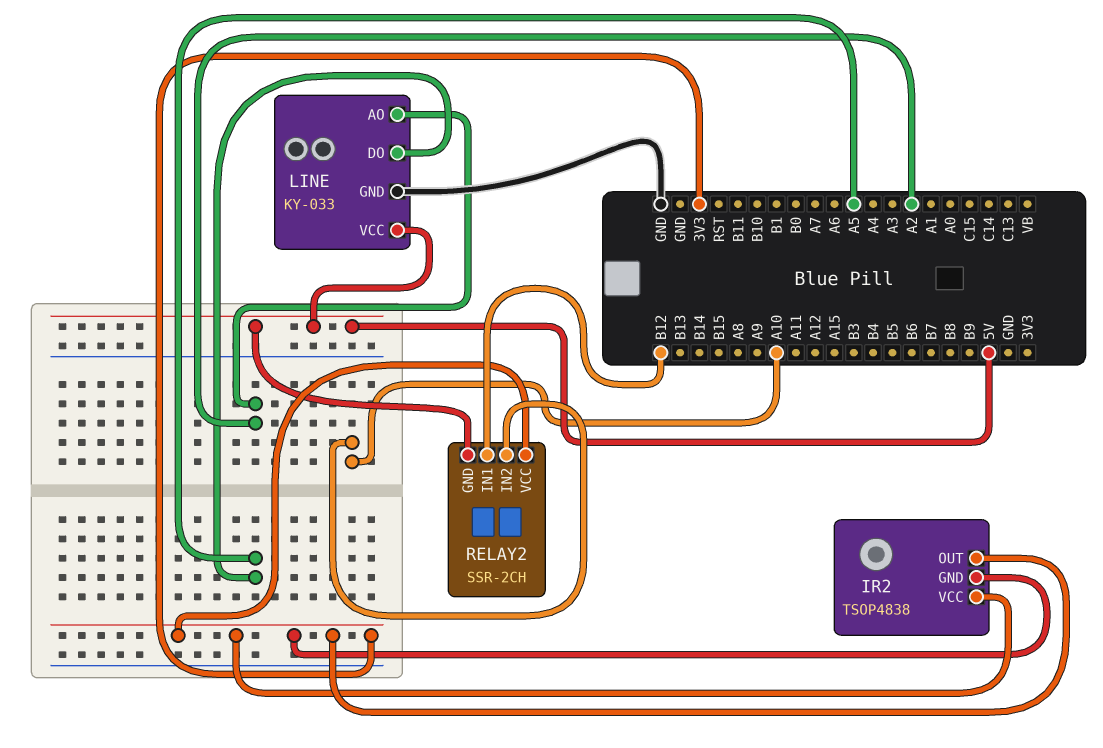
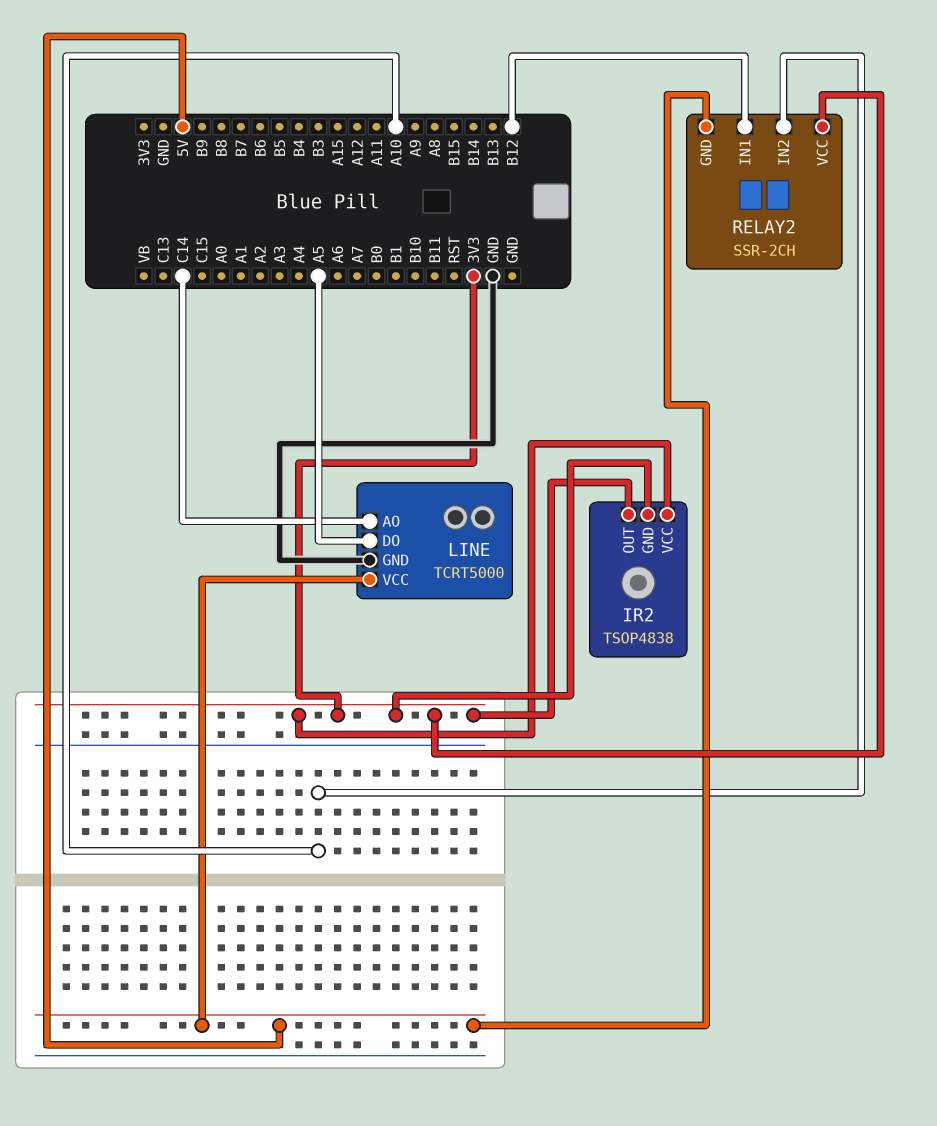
LINE: KY-033 -> TCRT5000
LINE pin AO: A2 -> C14

